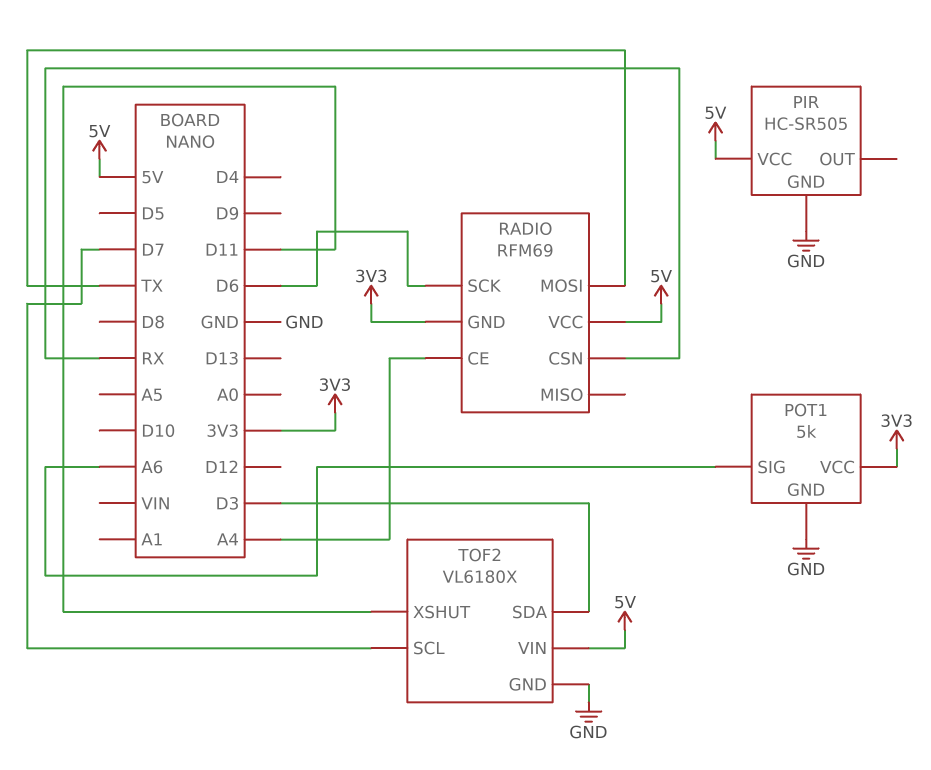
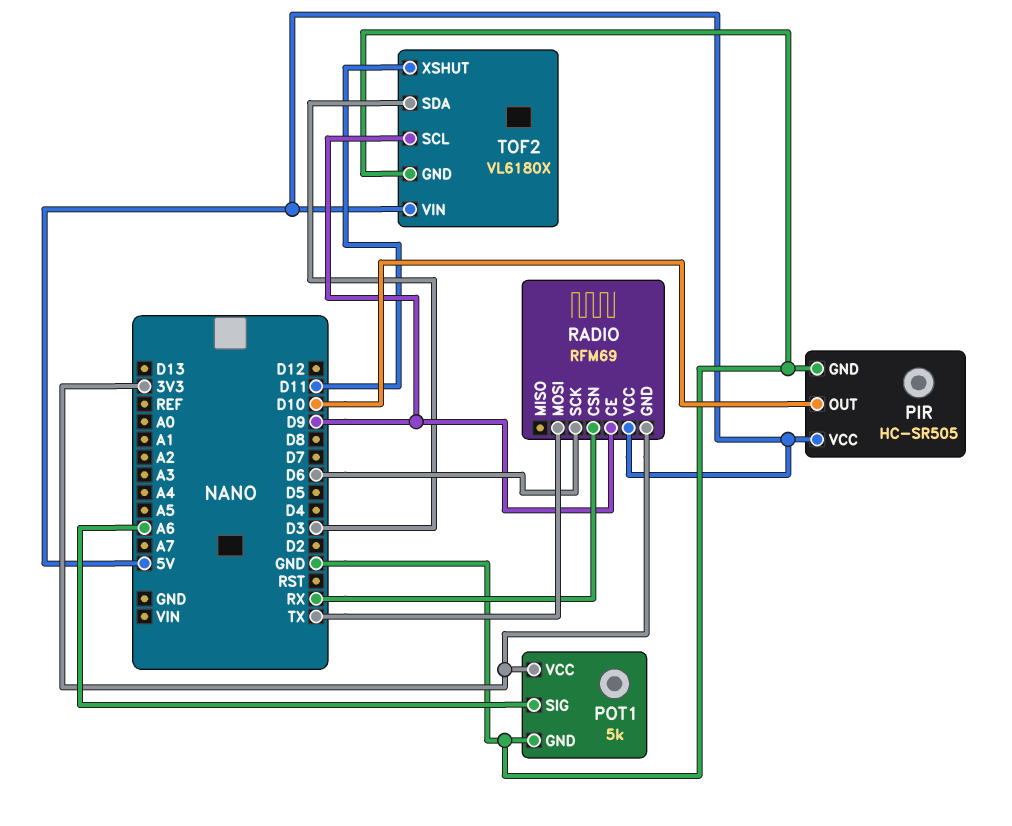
PIR pin OUT: none -> D10
RADIO pin CE: A4 -> D9
TOF2 pin SCL: D7 -> D9

